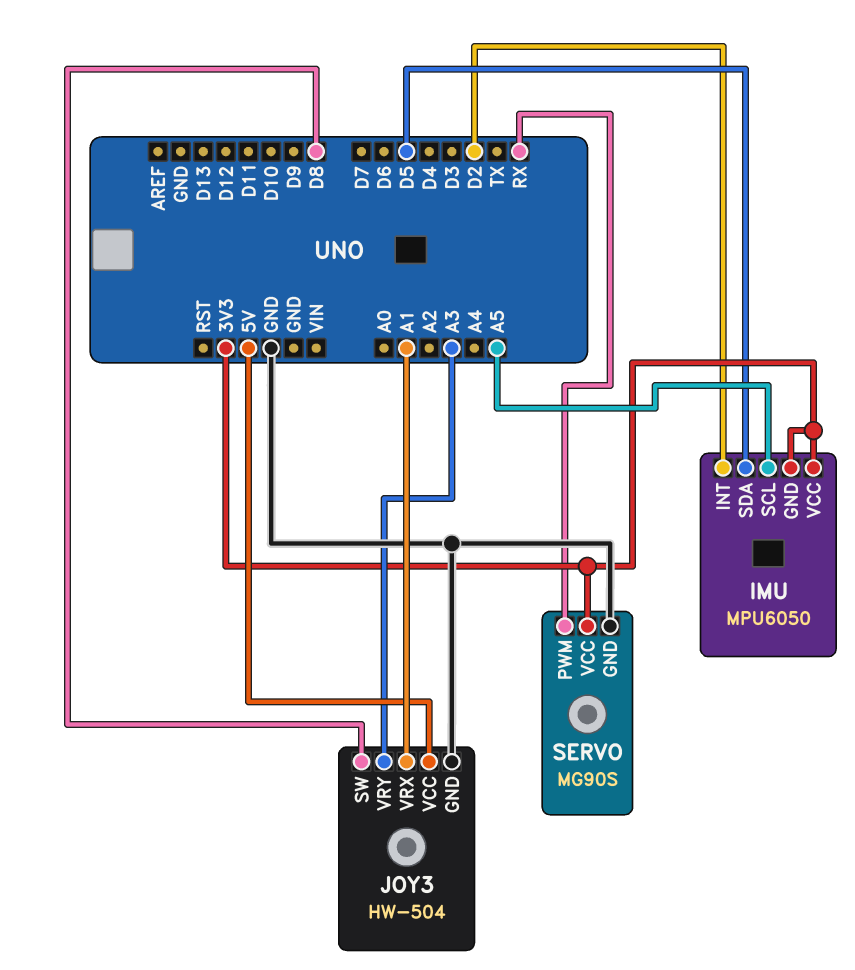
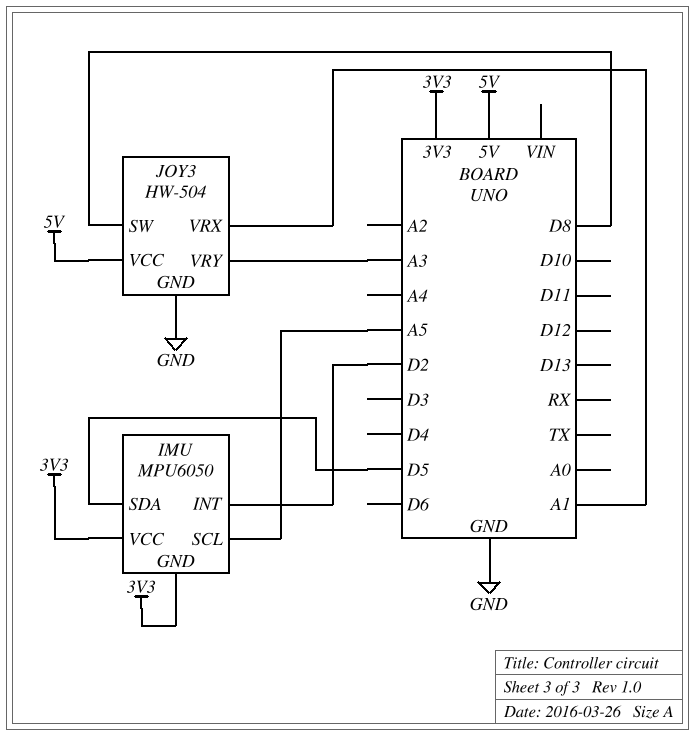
SERVO: MG90S -> none
SERVO pin GND: GND -> none
SERVO pin PWM: RX -> none
SERVO pin VCC: 3V3 -> none

